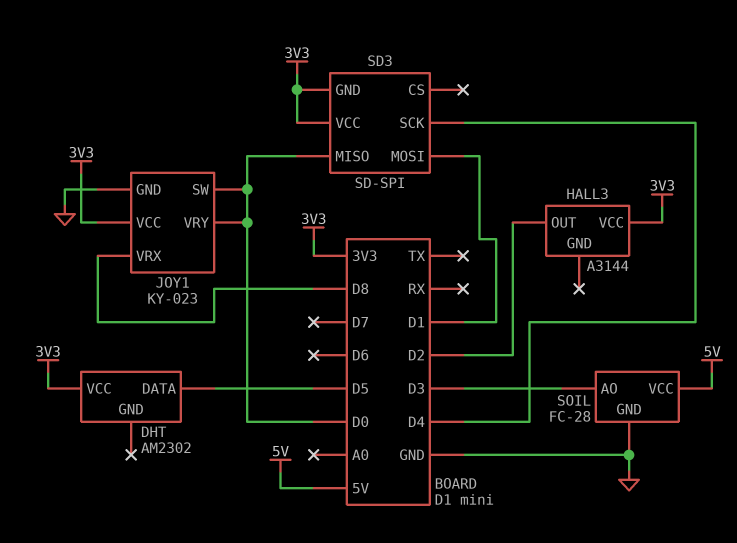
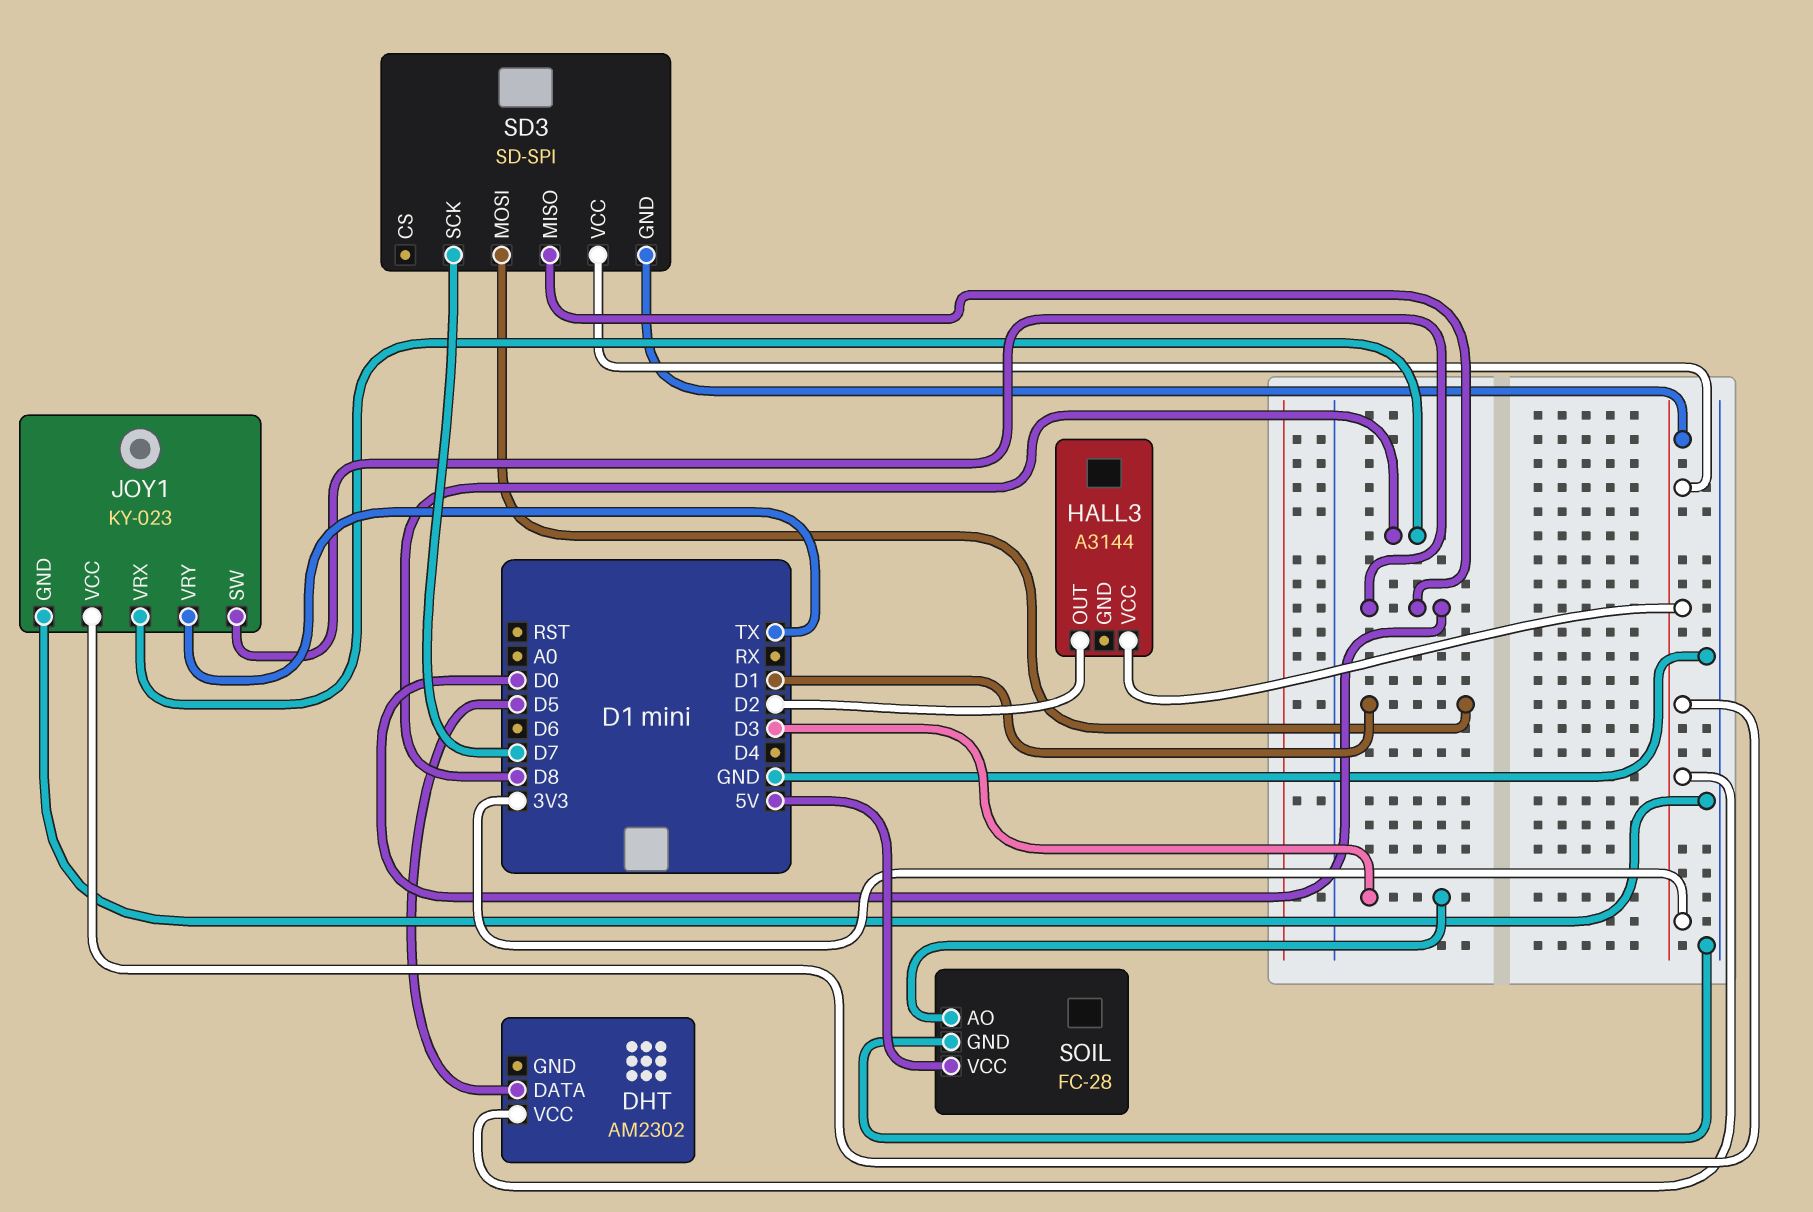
JOY1 pin VRY: D0 -> TX
SD3 pin SCK: D4 -> D7

